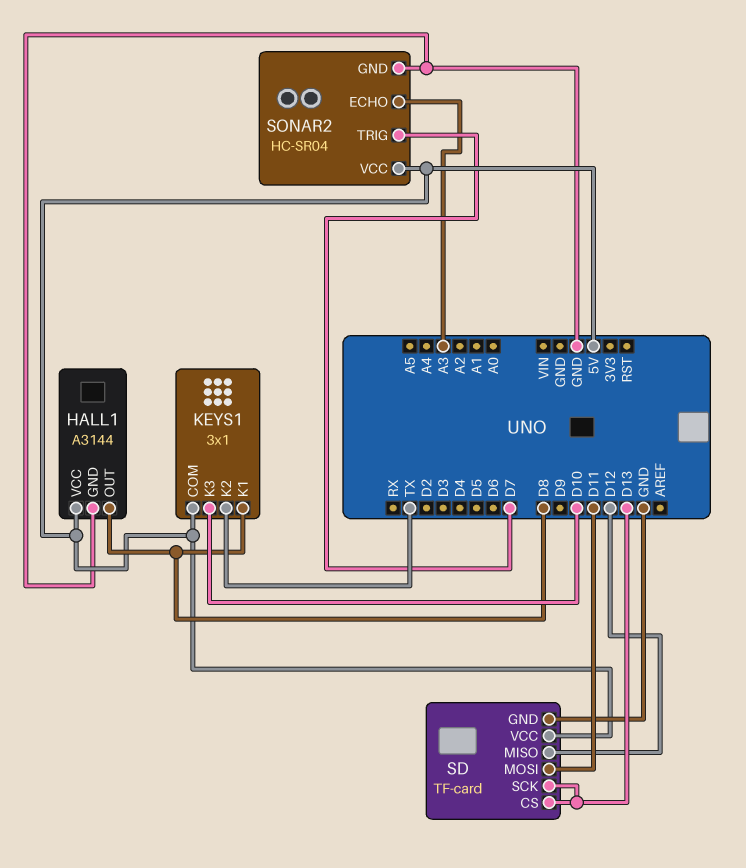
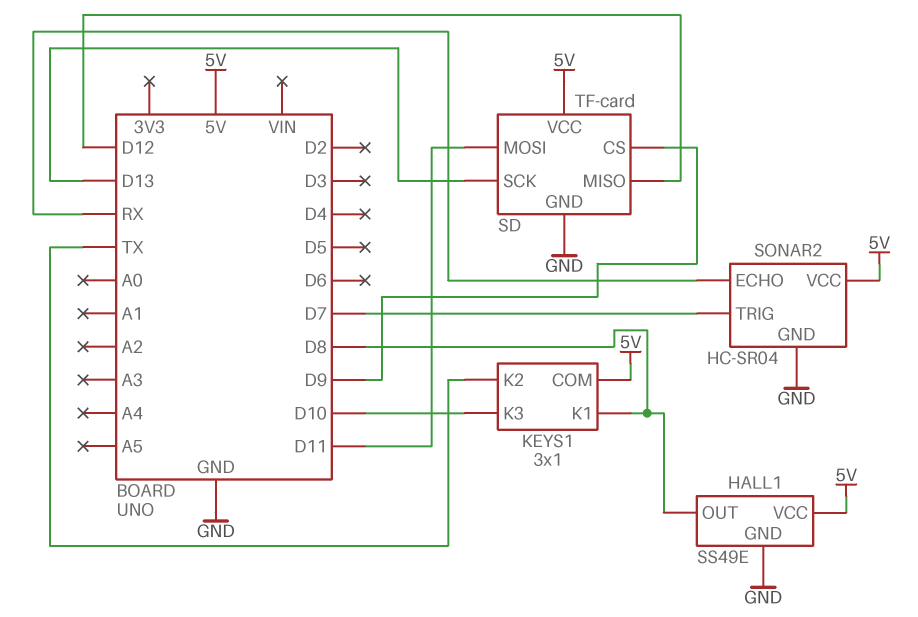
HALL1: A3144 -> SS49E
SD pin CS: D13 -> D9
SONAR2 pin ECHO: A3 -> RX

